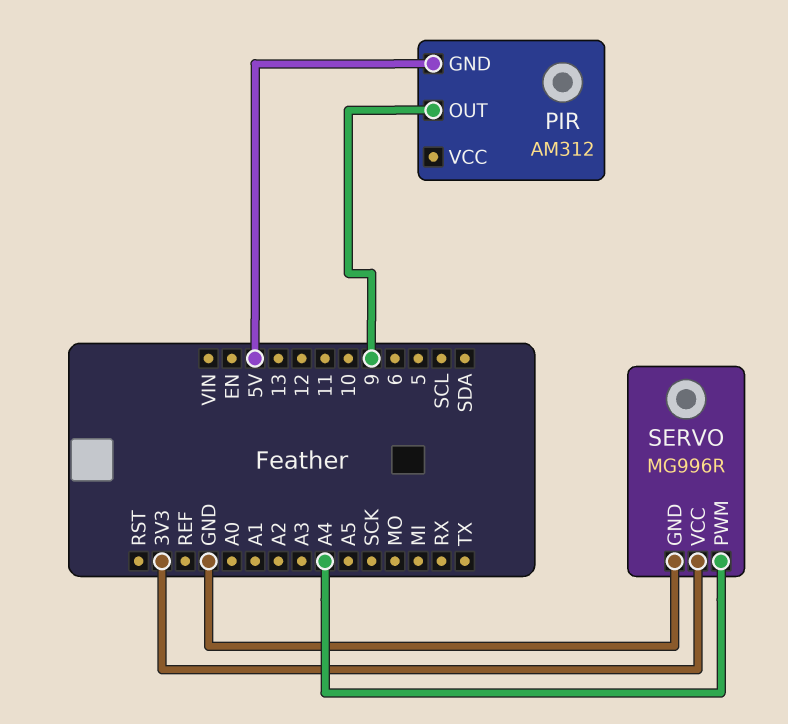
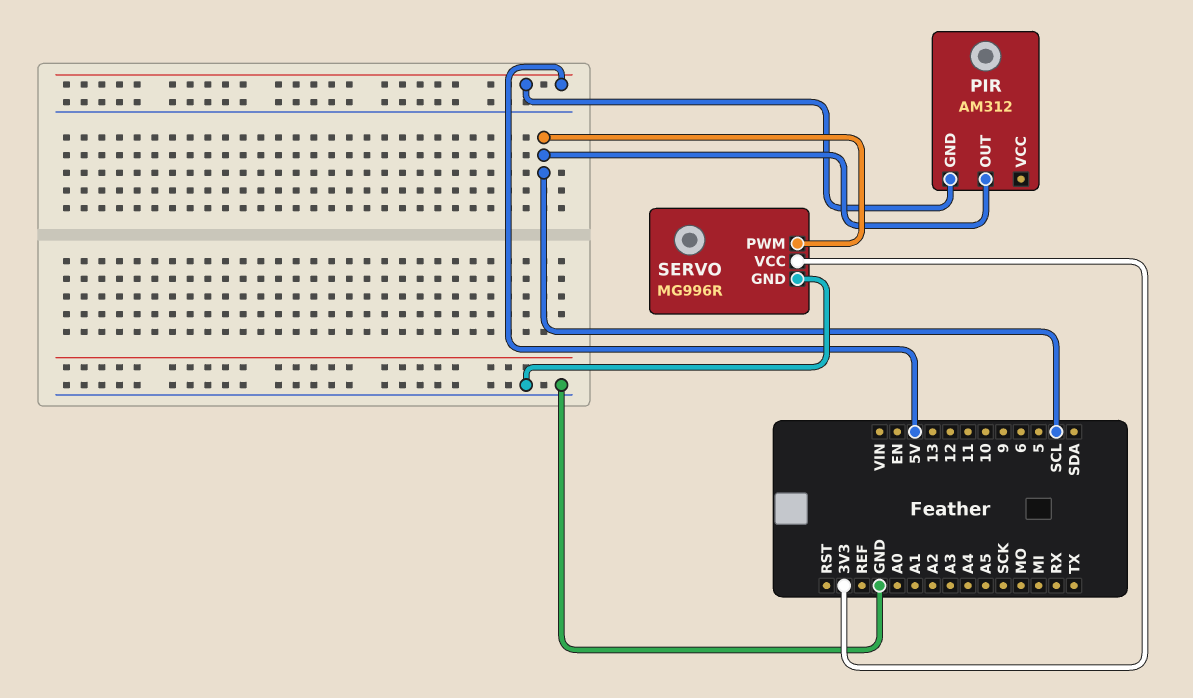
PIR pin OUT: 9 -> SCL
SERVO pin PWM: A4 -> SCL

